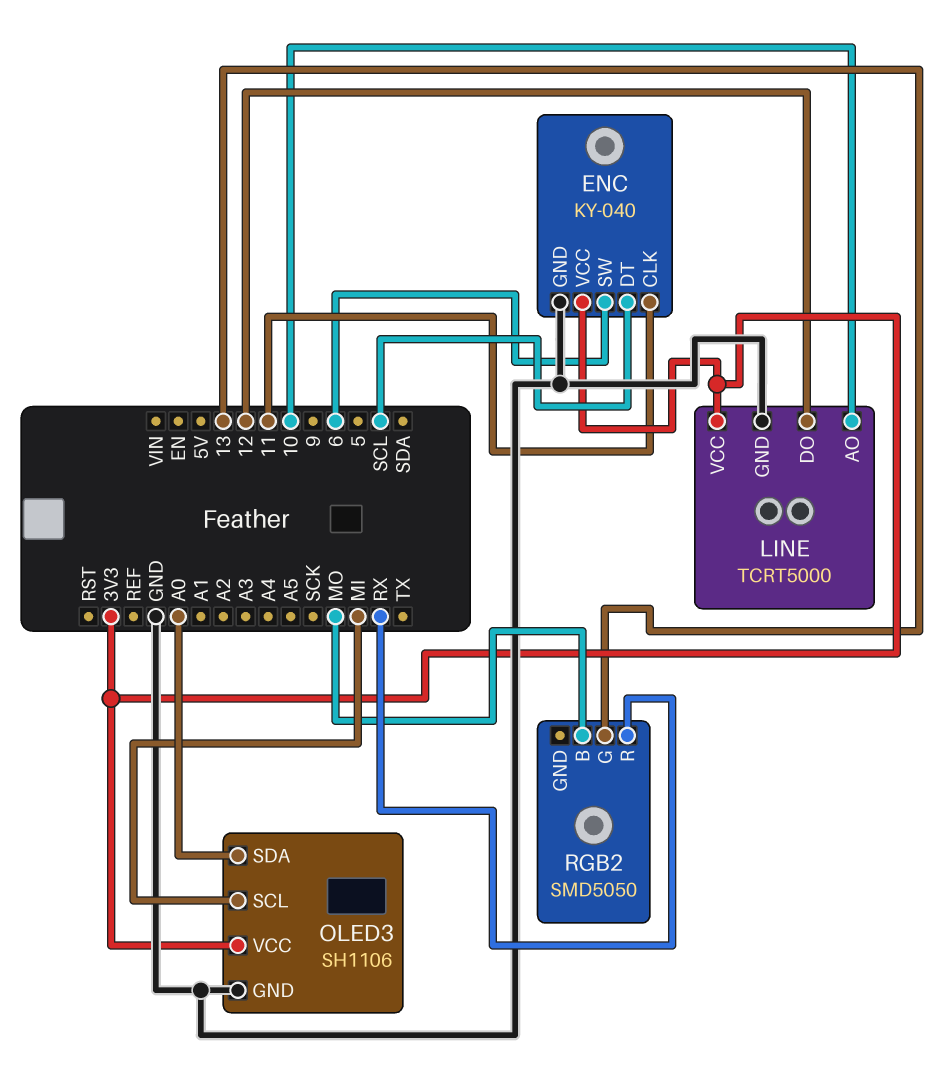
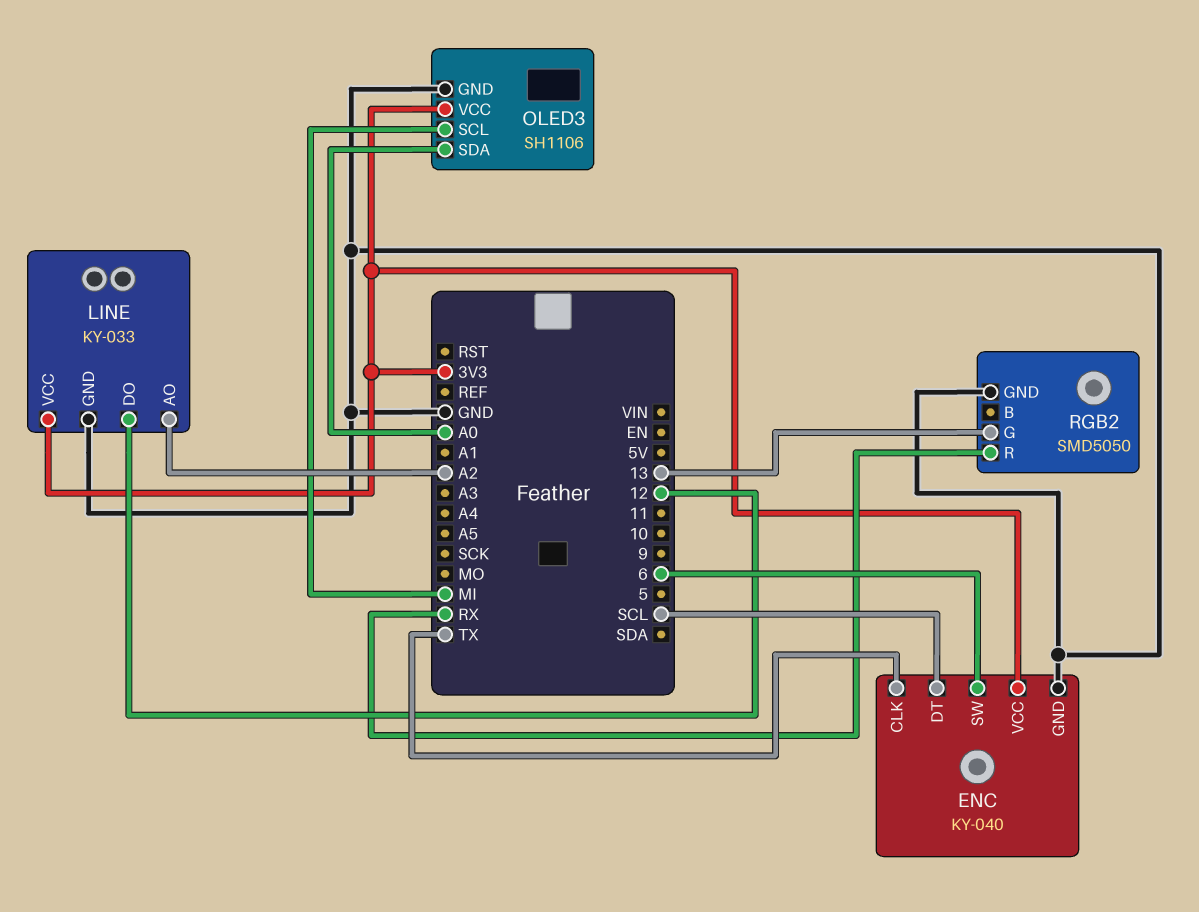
ENC pin CLK: 11 -> TX
LINE: TCRT5000 -> KY-033
LINE pin AO: 10 -> A2
RGB2 pin B: MO -> none
RGB2 pin GND: none -> GND

